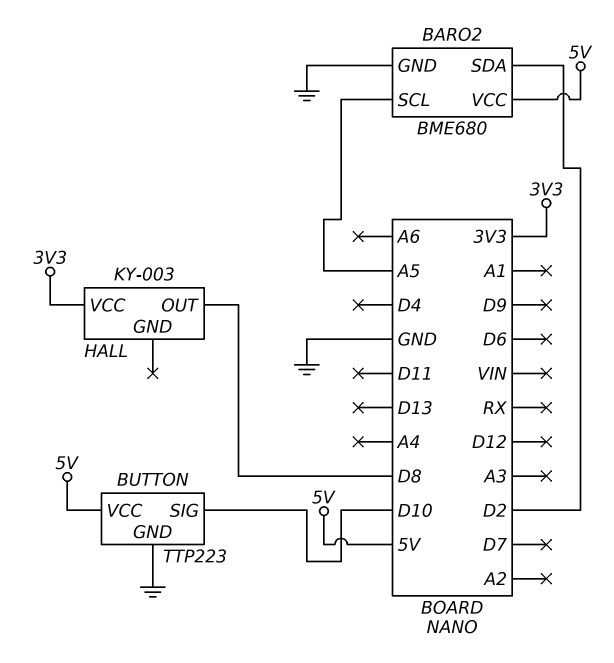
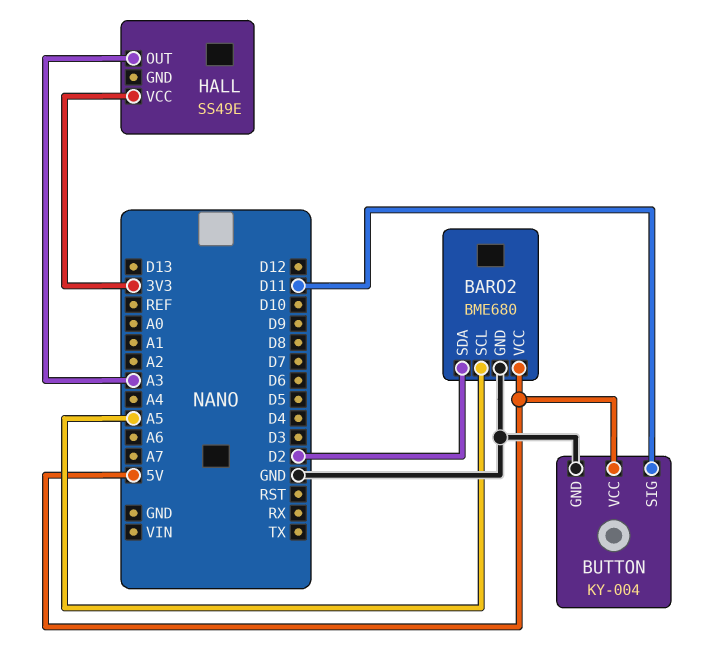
BUTTON: TTP223 -> KY-004
BUTTON pin SIG: D10 -> D11
HALL: KY-003 -> SS49E
HALL pin OUT: D8 -> A3

